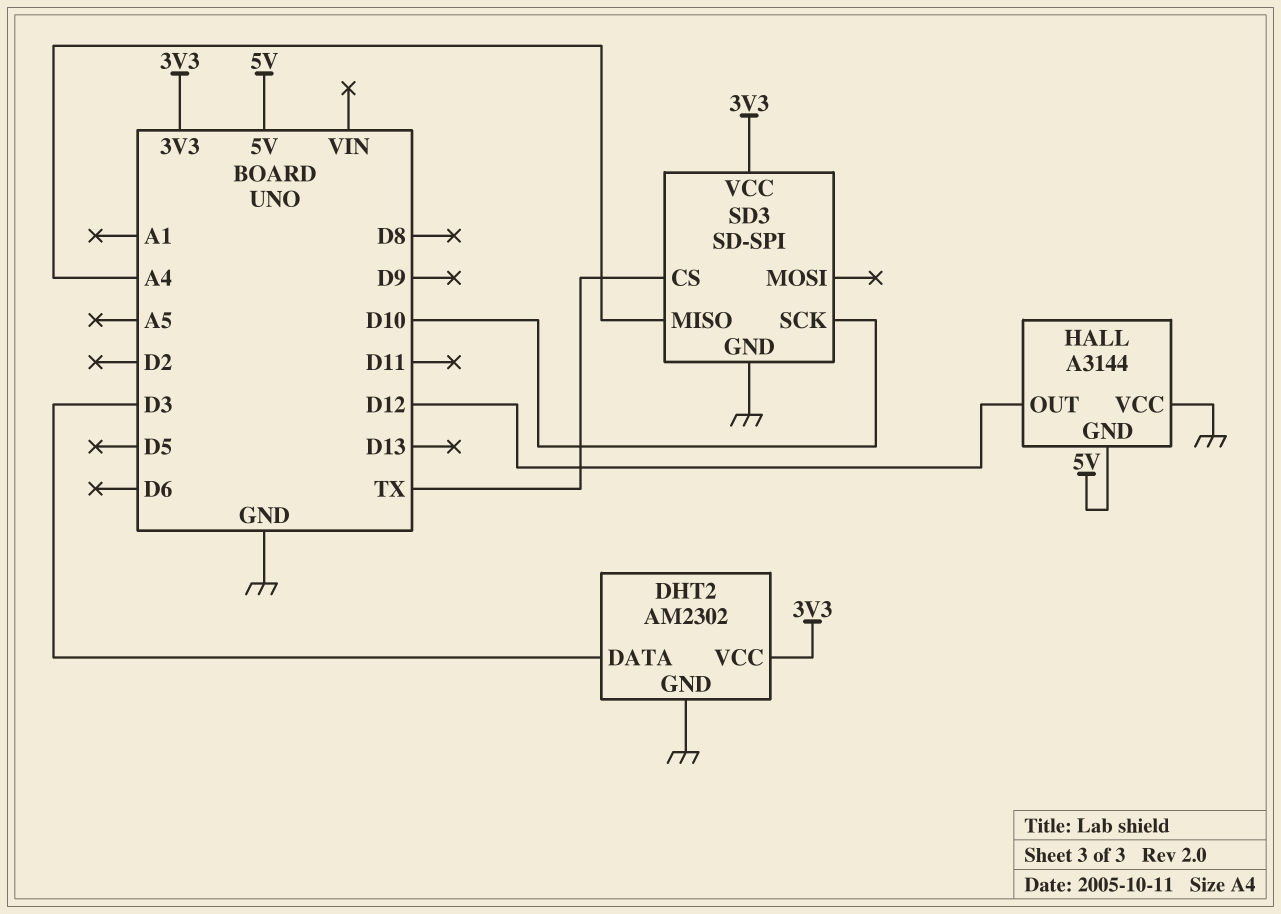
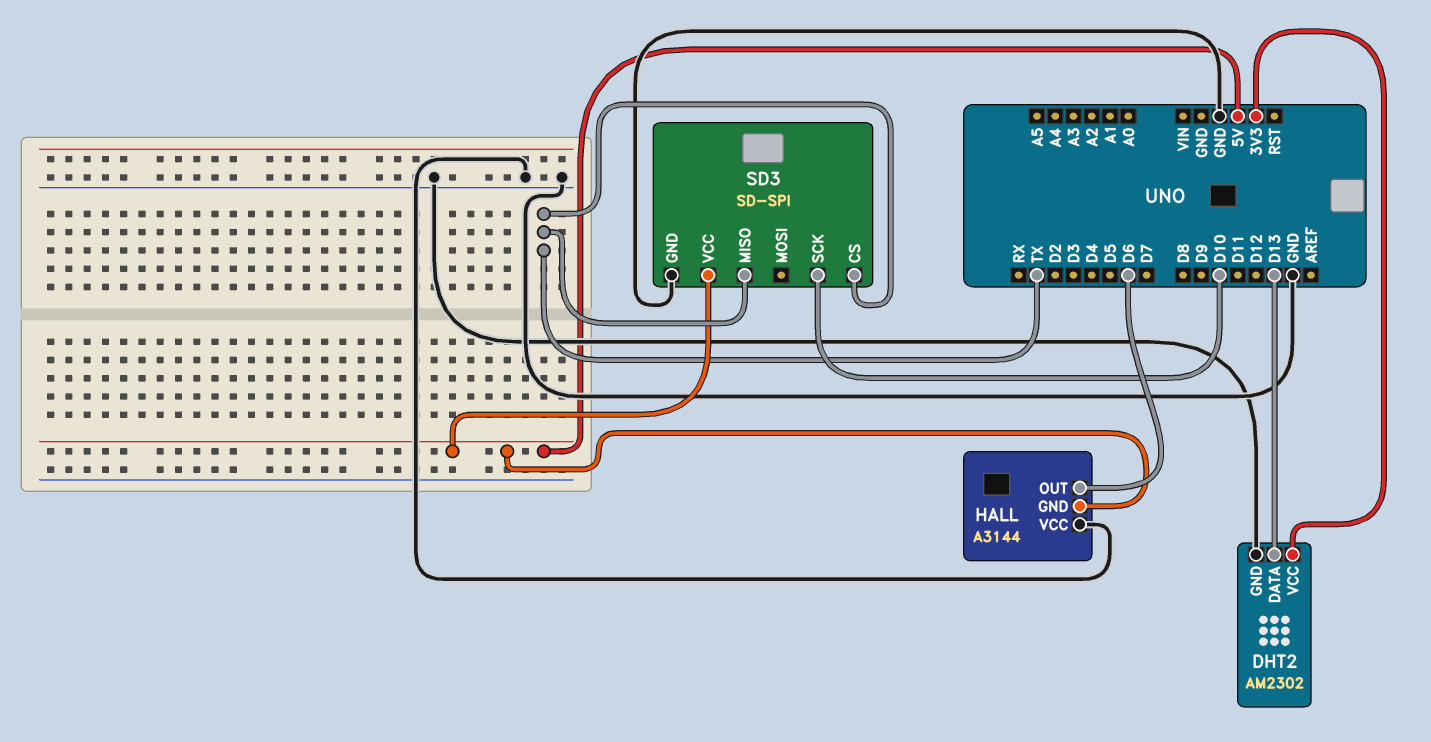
DHT2 pin DATA: D3 -> D13
HALL pin OUT: D12 -> D6
SD3 pin MISO: A4 -> TX
SD3 pin VCC: 3V3 -> 5V

